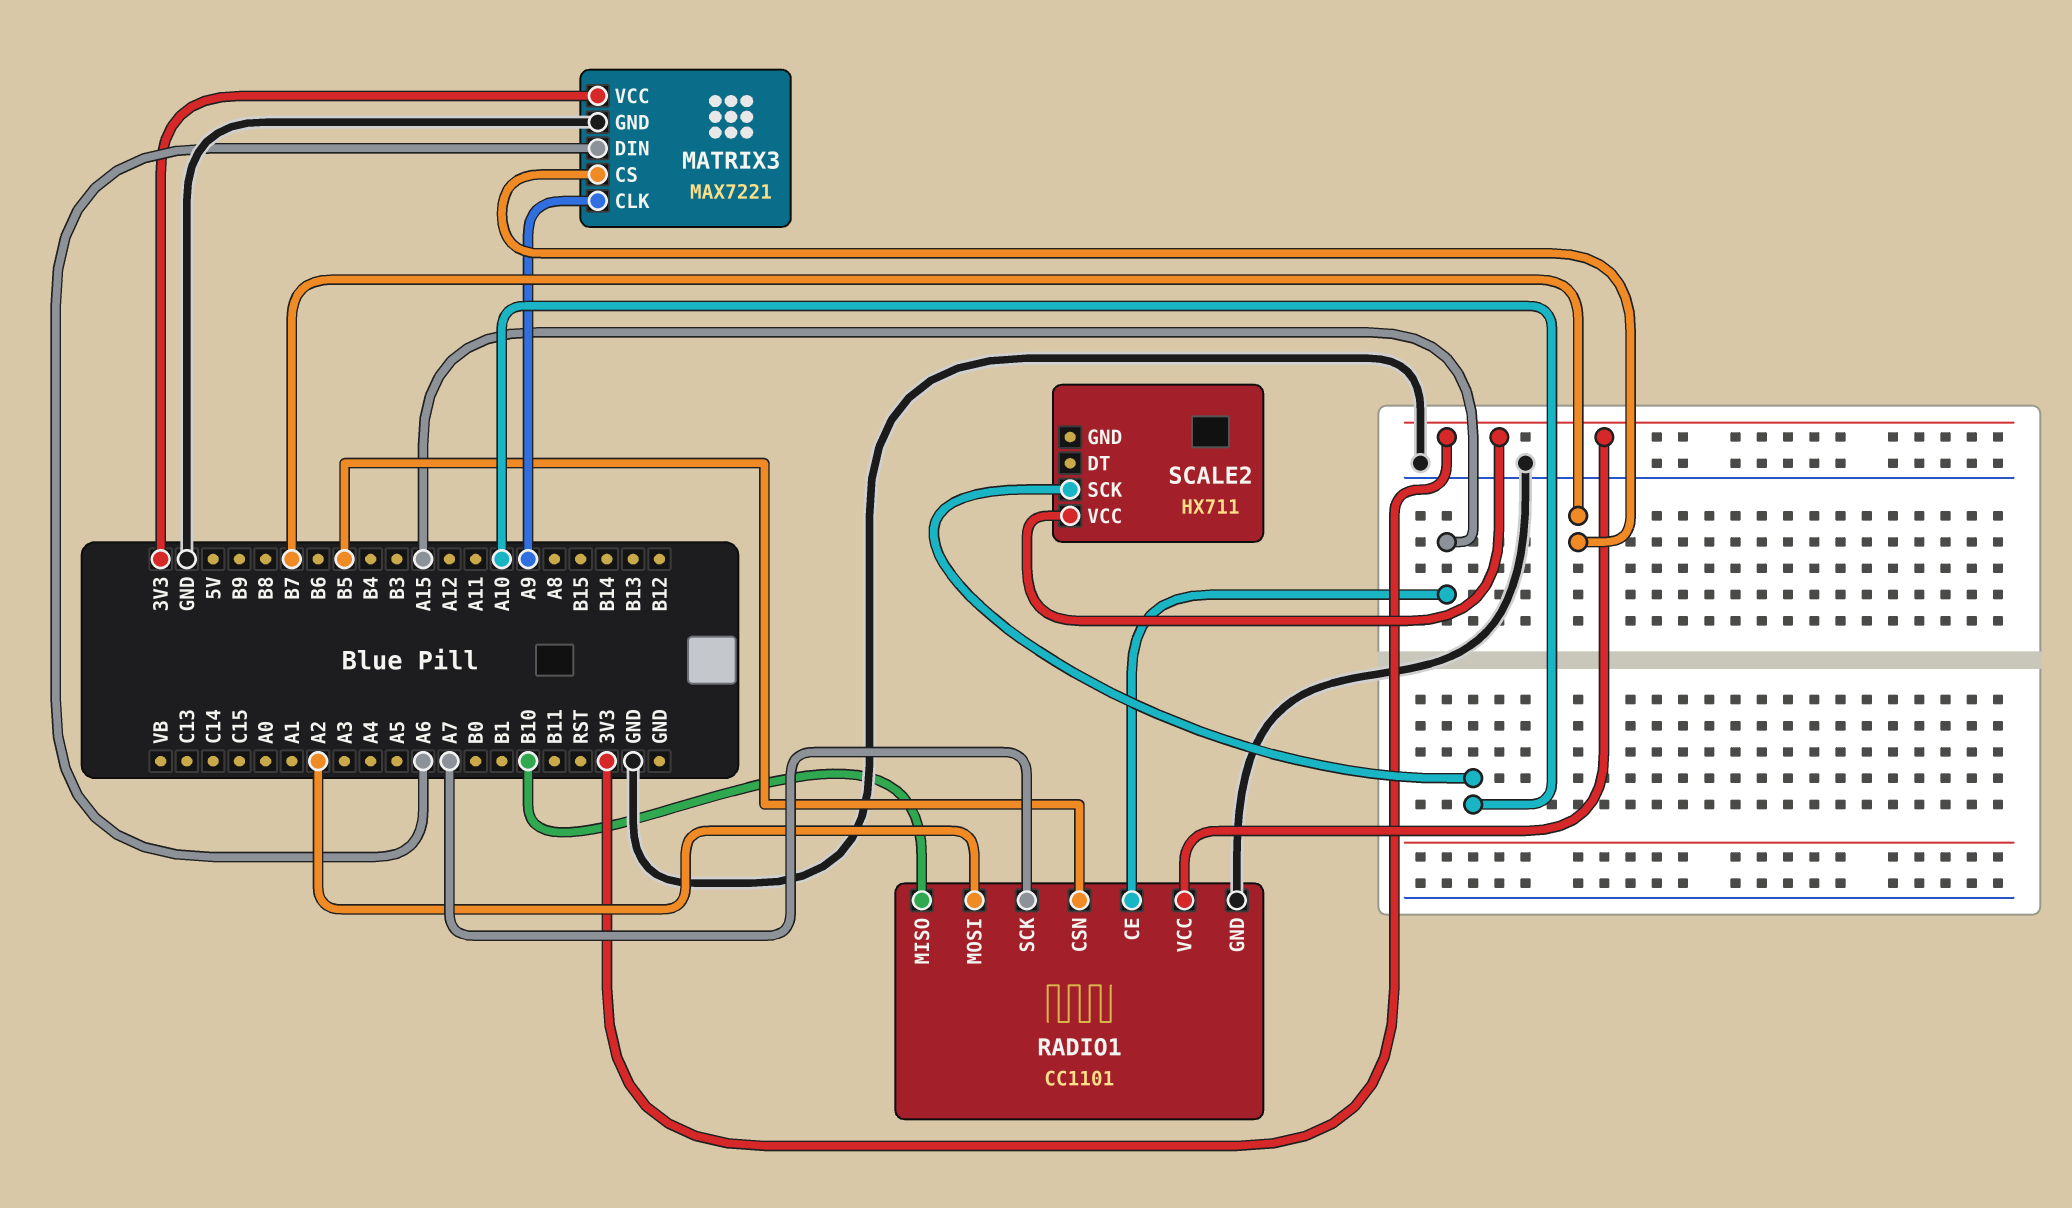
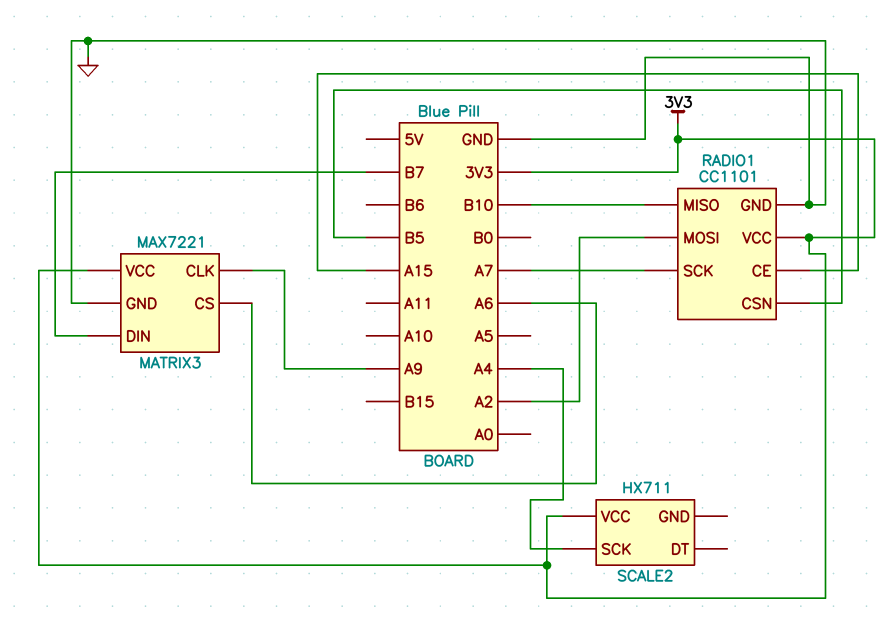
MATRIX3 pin CS: B7 -> A6
MATRIX3 pin DIN: A6 -> B7
SCALE2 pin SCK: A10 -> A4

